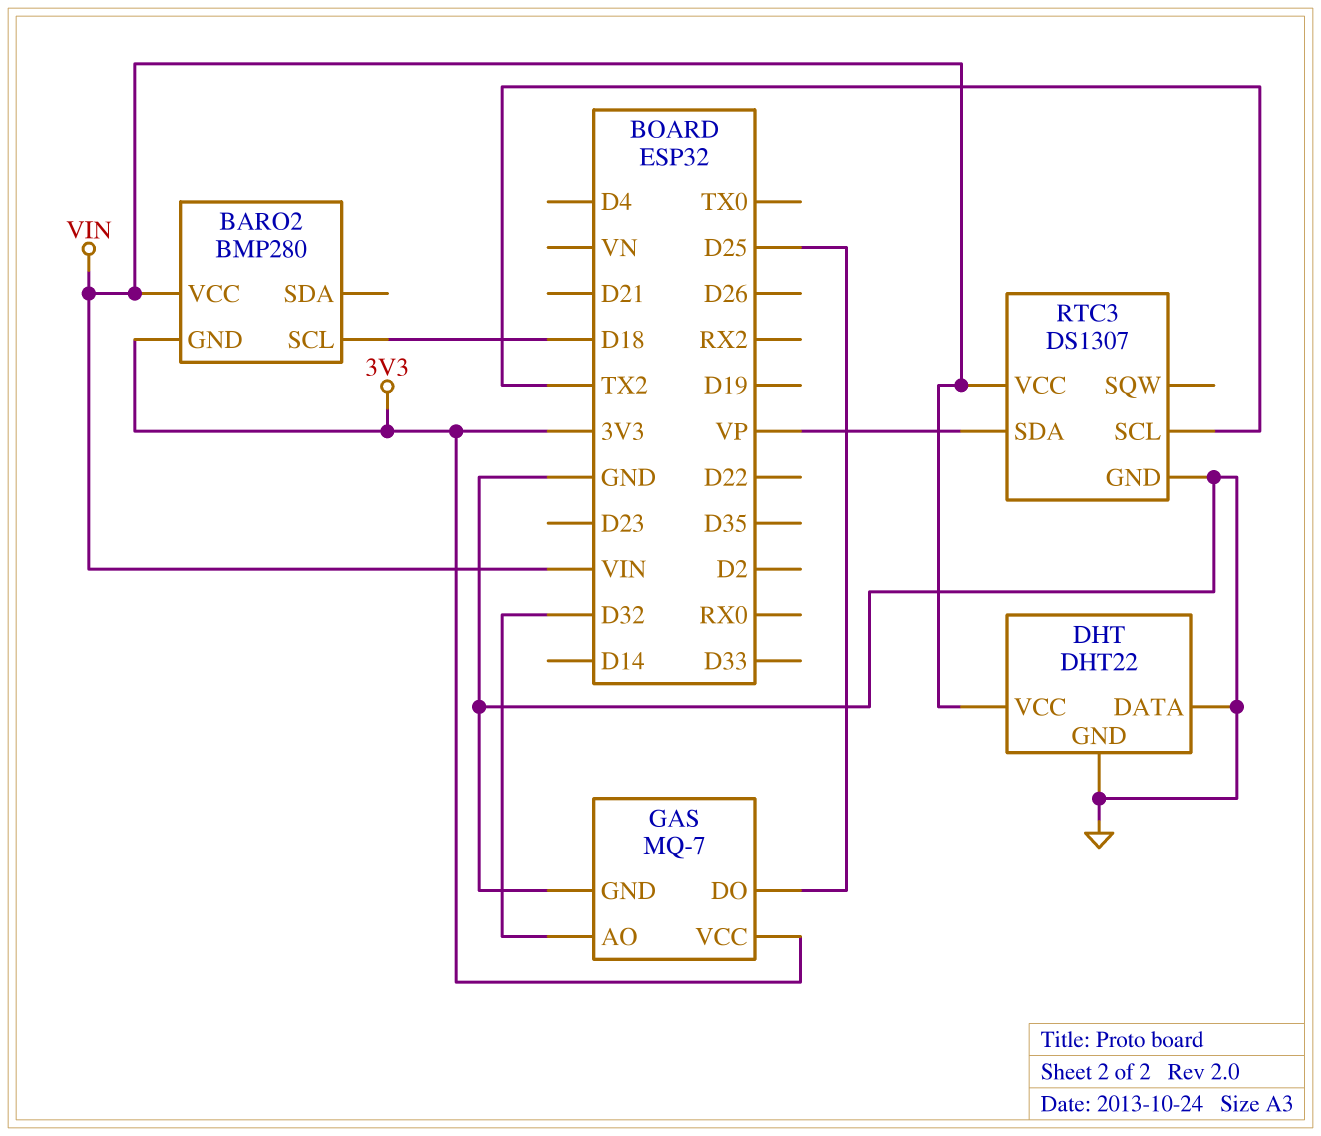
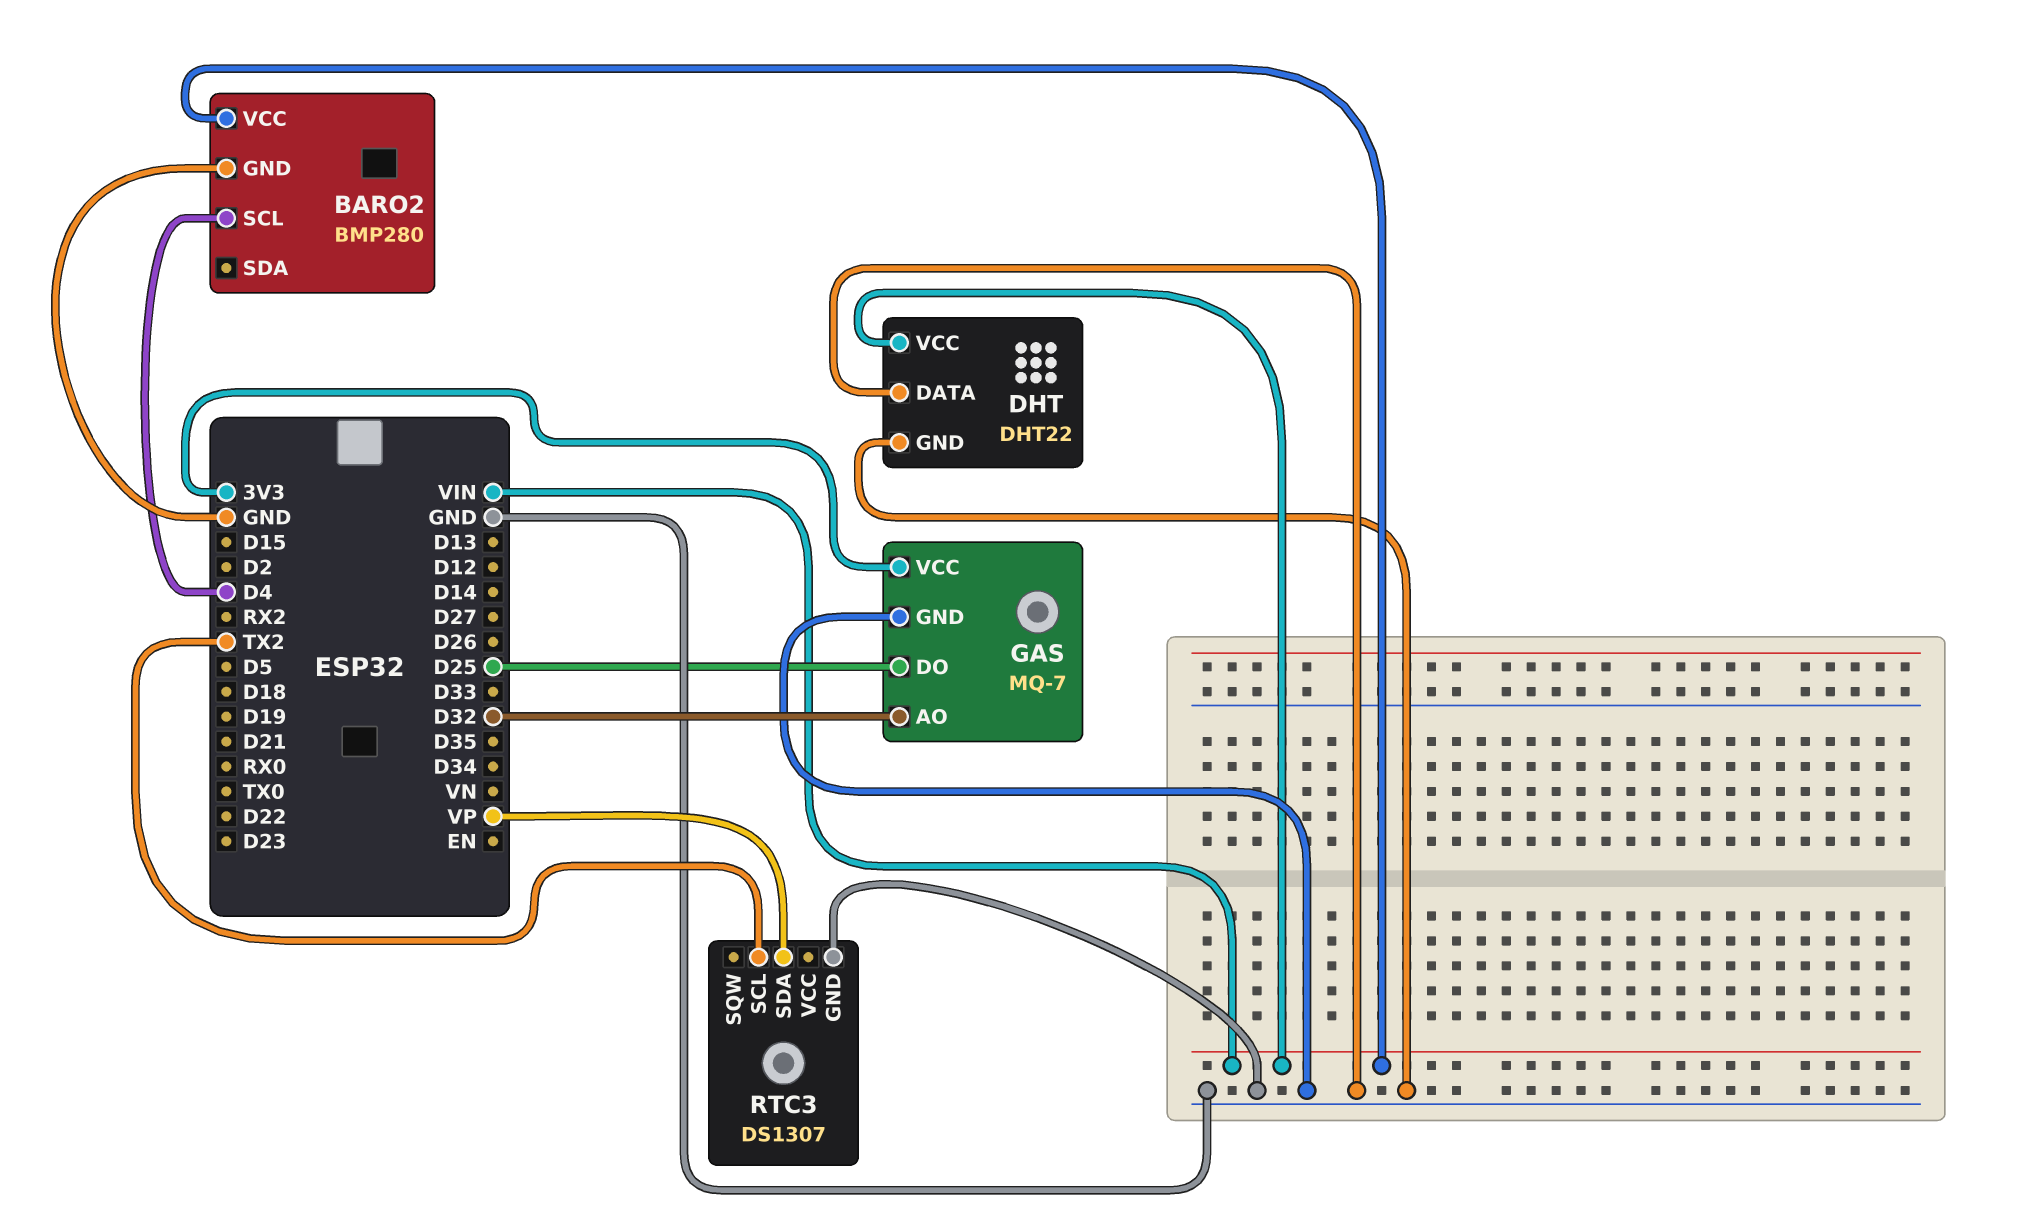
BARO2 pin GND: 3V3 -> GND
BARO2 pin SCL: D18 -> D4
RTC3 pin VCC: VIN -> none

